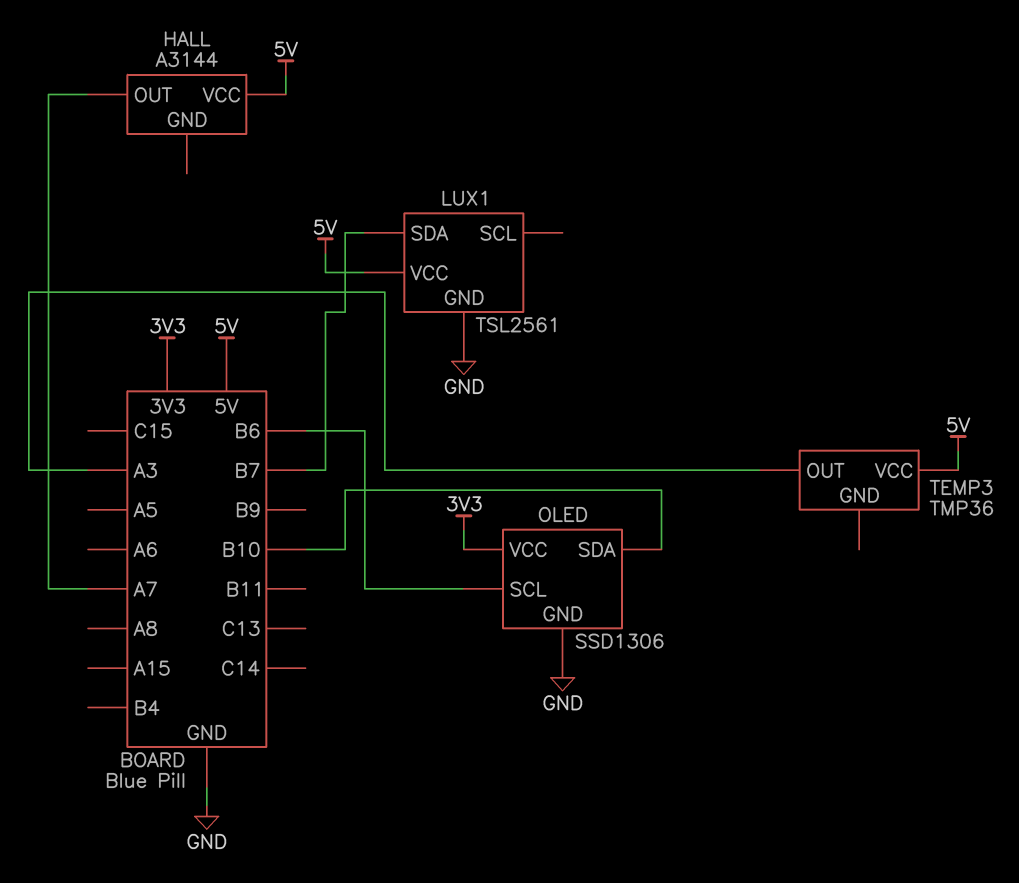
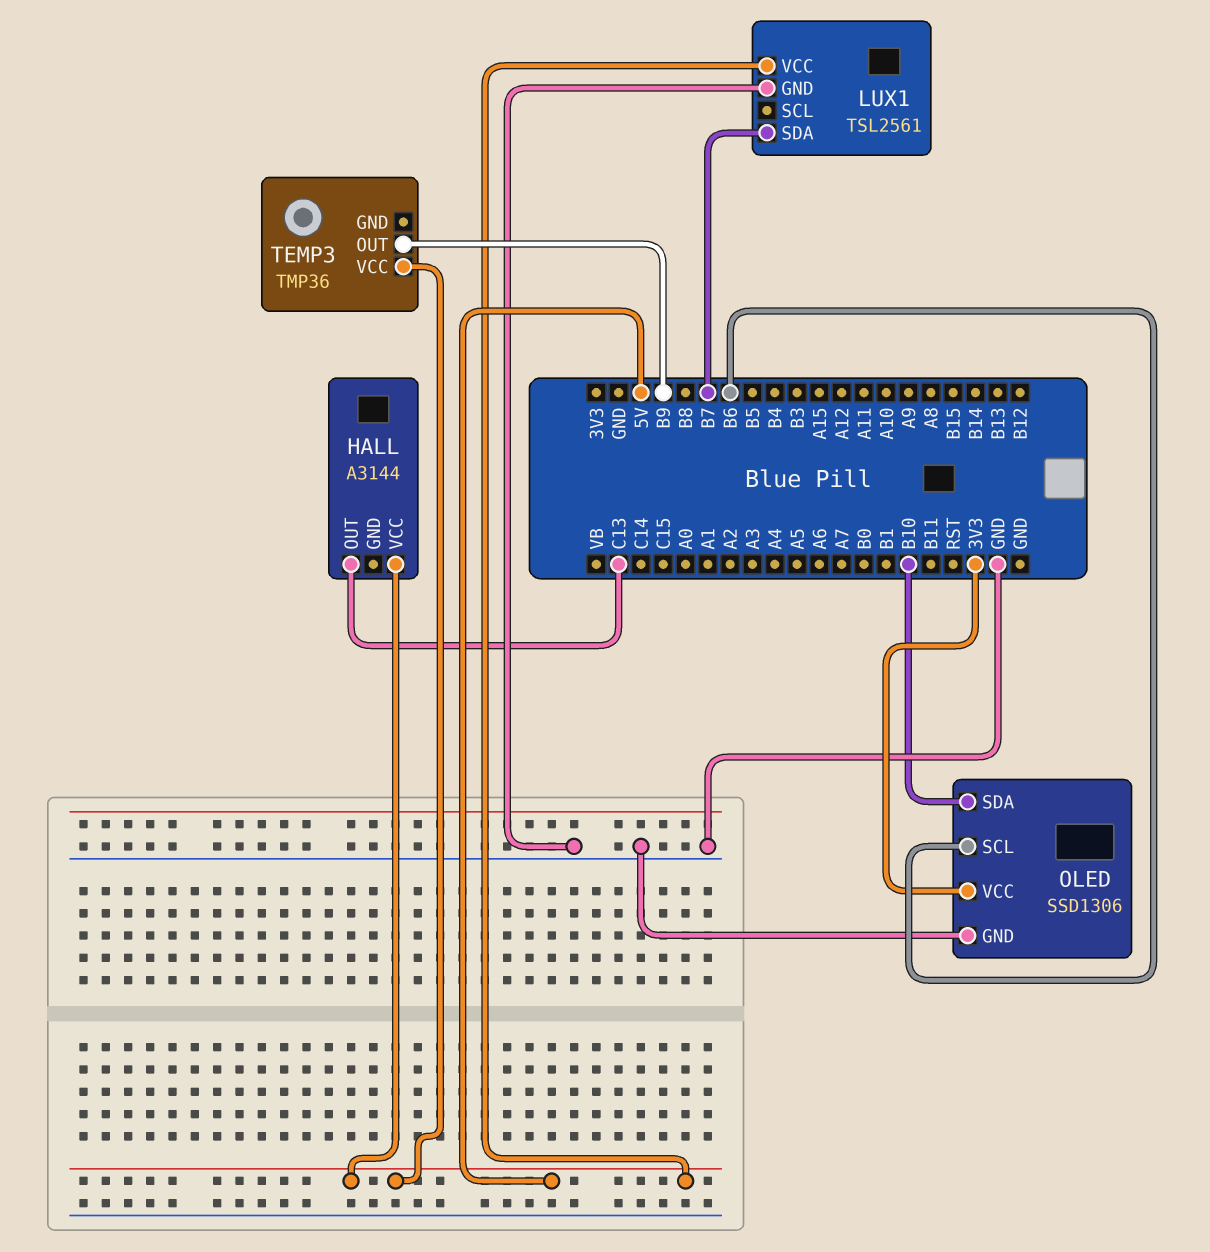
HALL pin OUT: A7 -> C13
TEMP3 pin OUT: A3 -> B9

